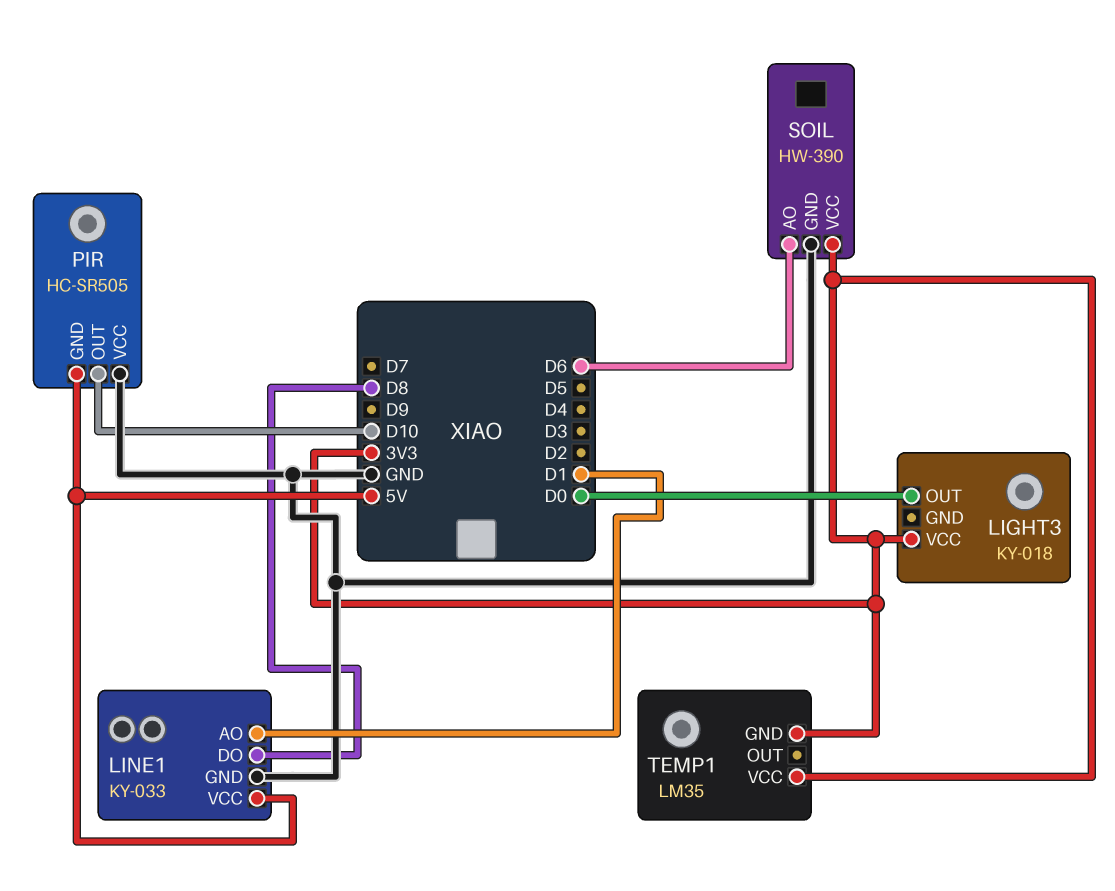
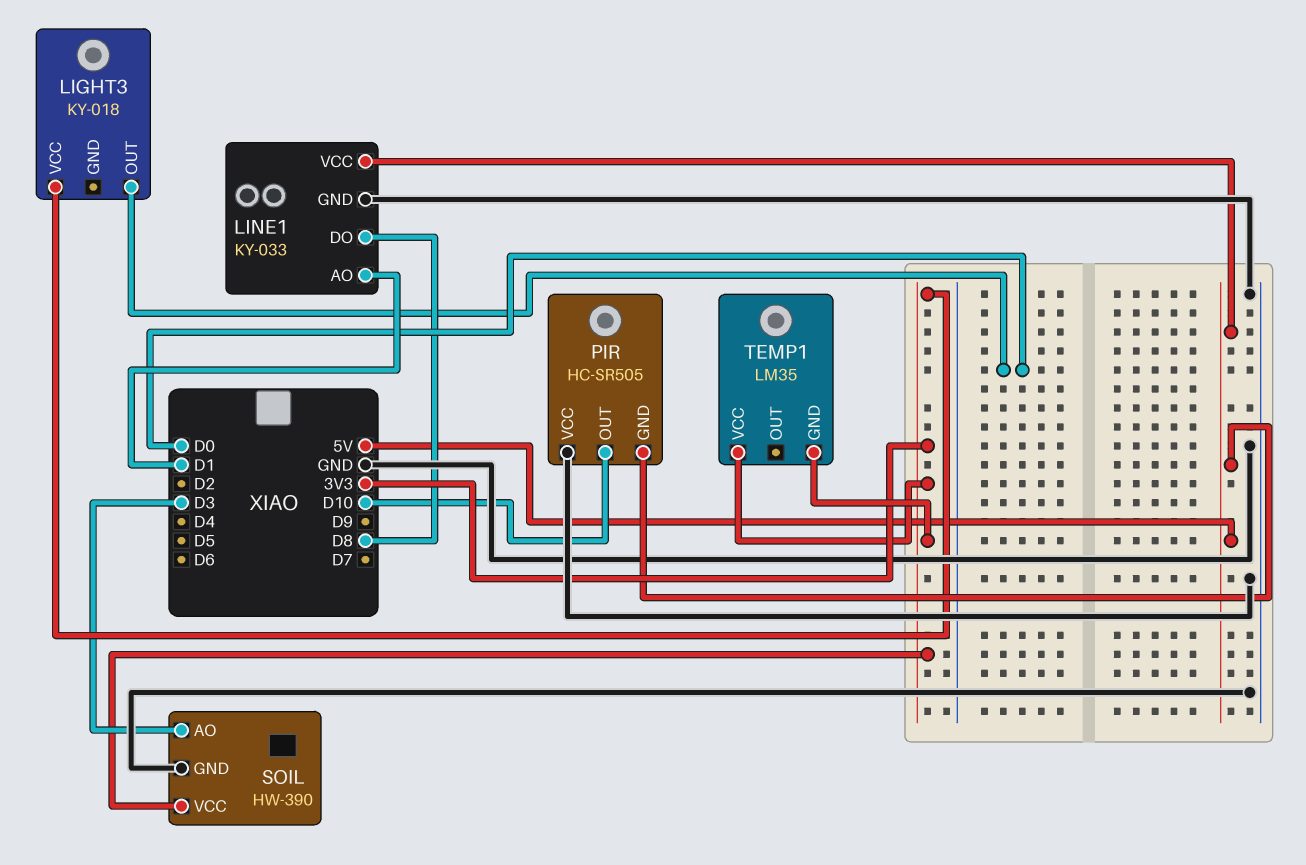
SOIL pin AO: D6 -> D3

